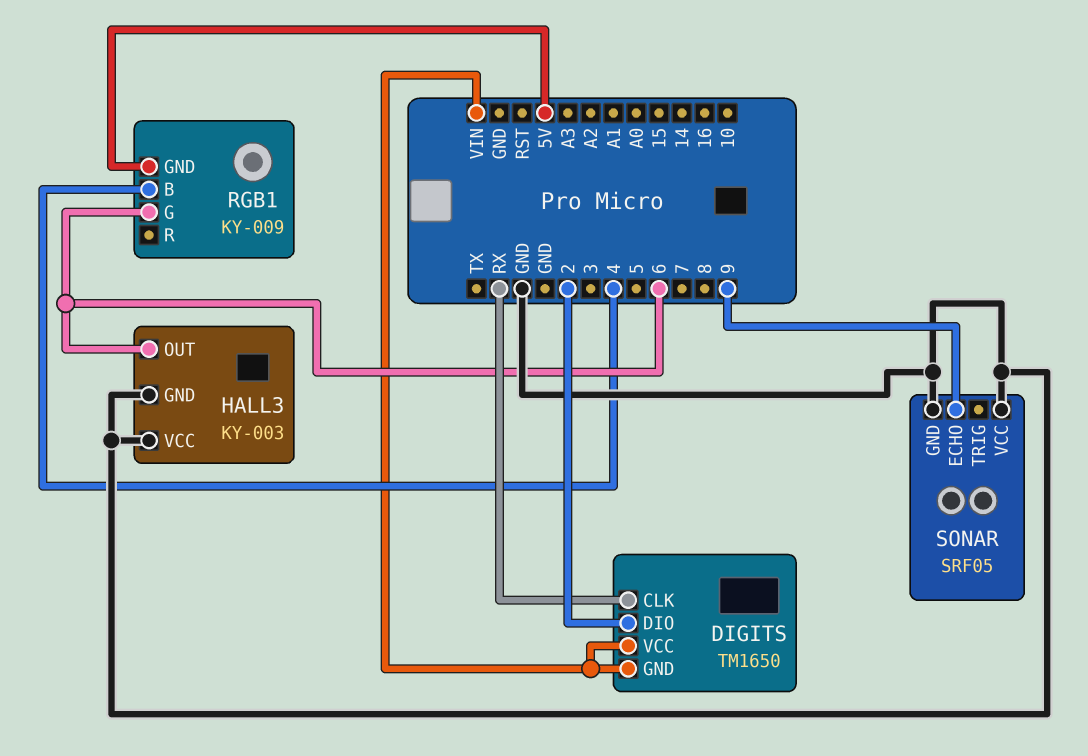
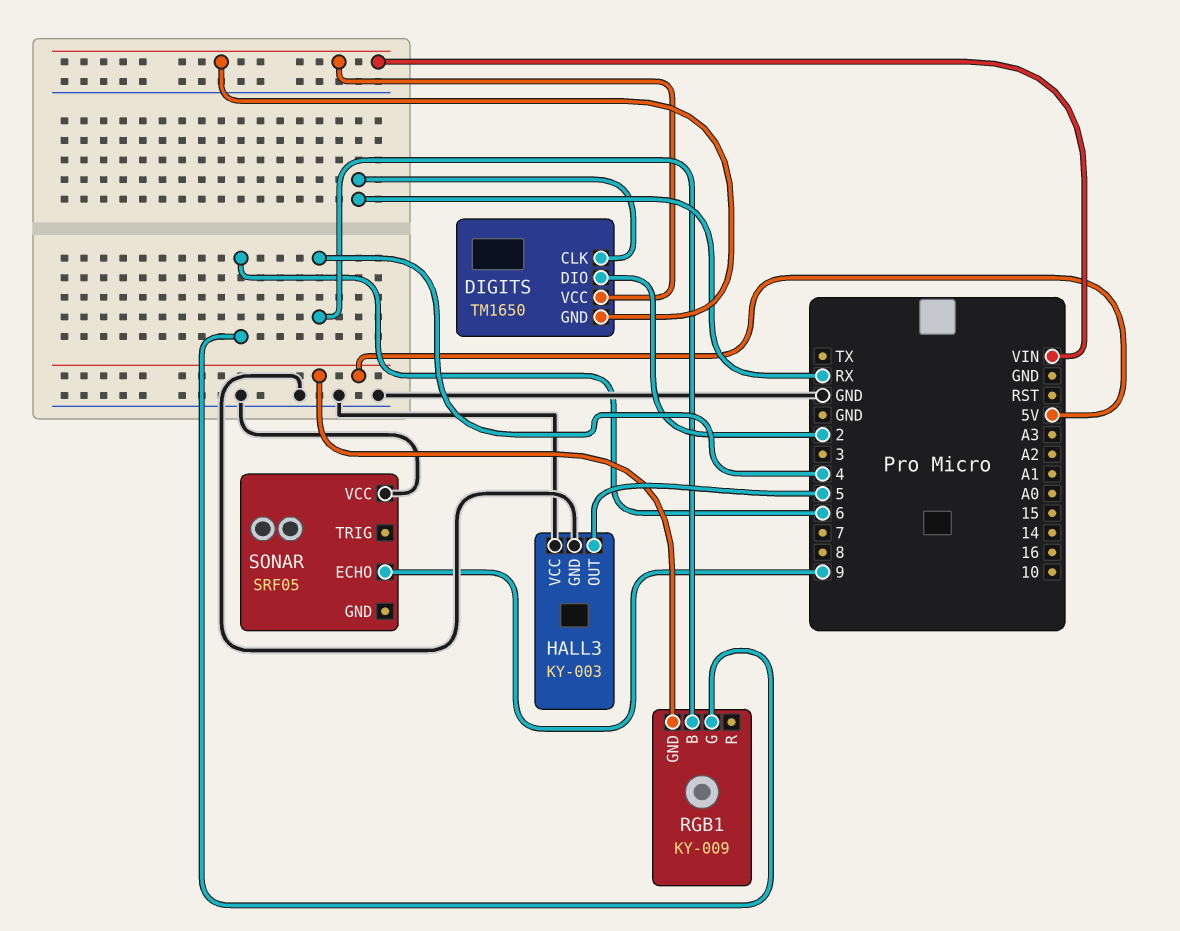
HALL3 pin OUT: 6 -> 5
SONAR pin GND: GND -> none

